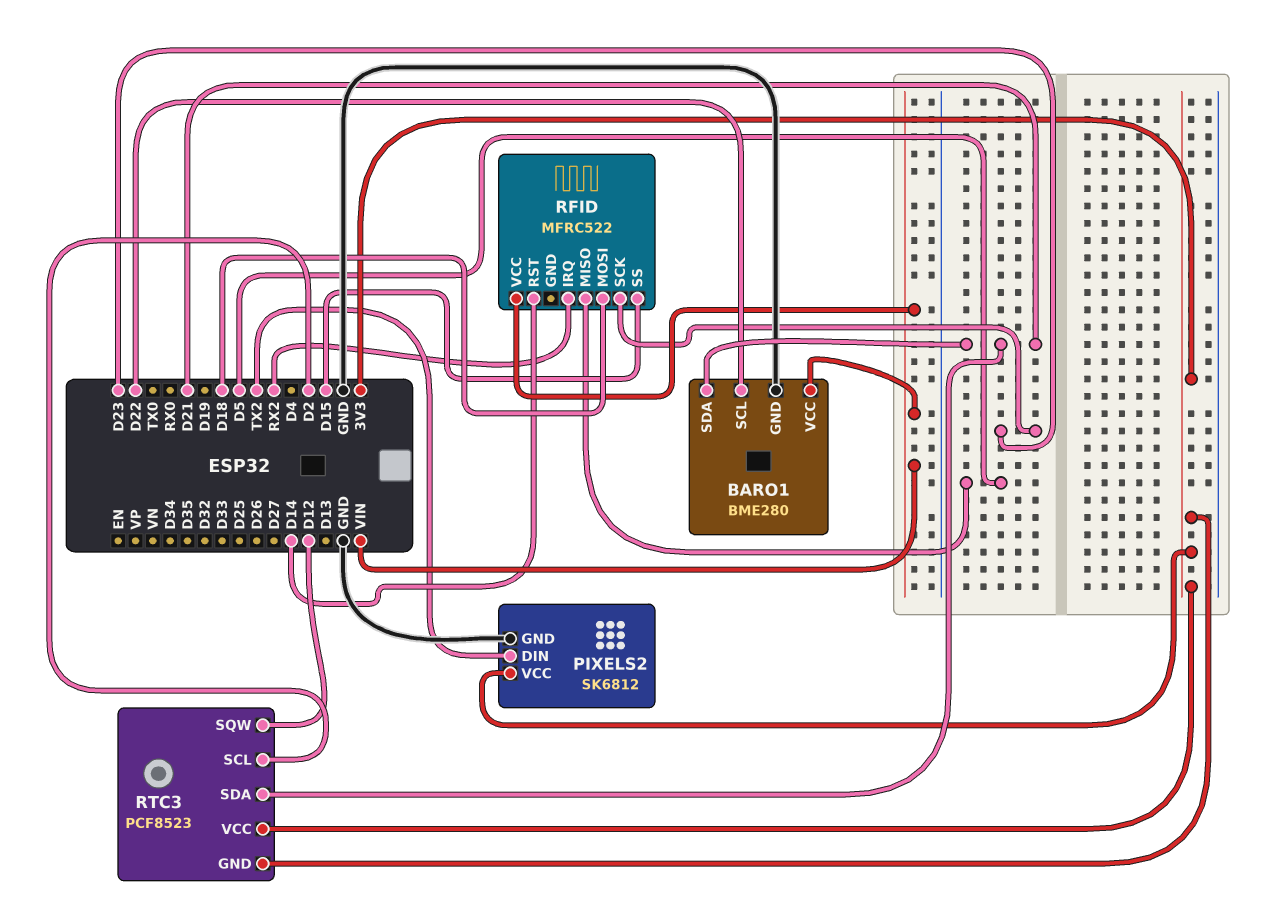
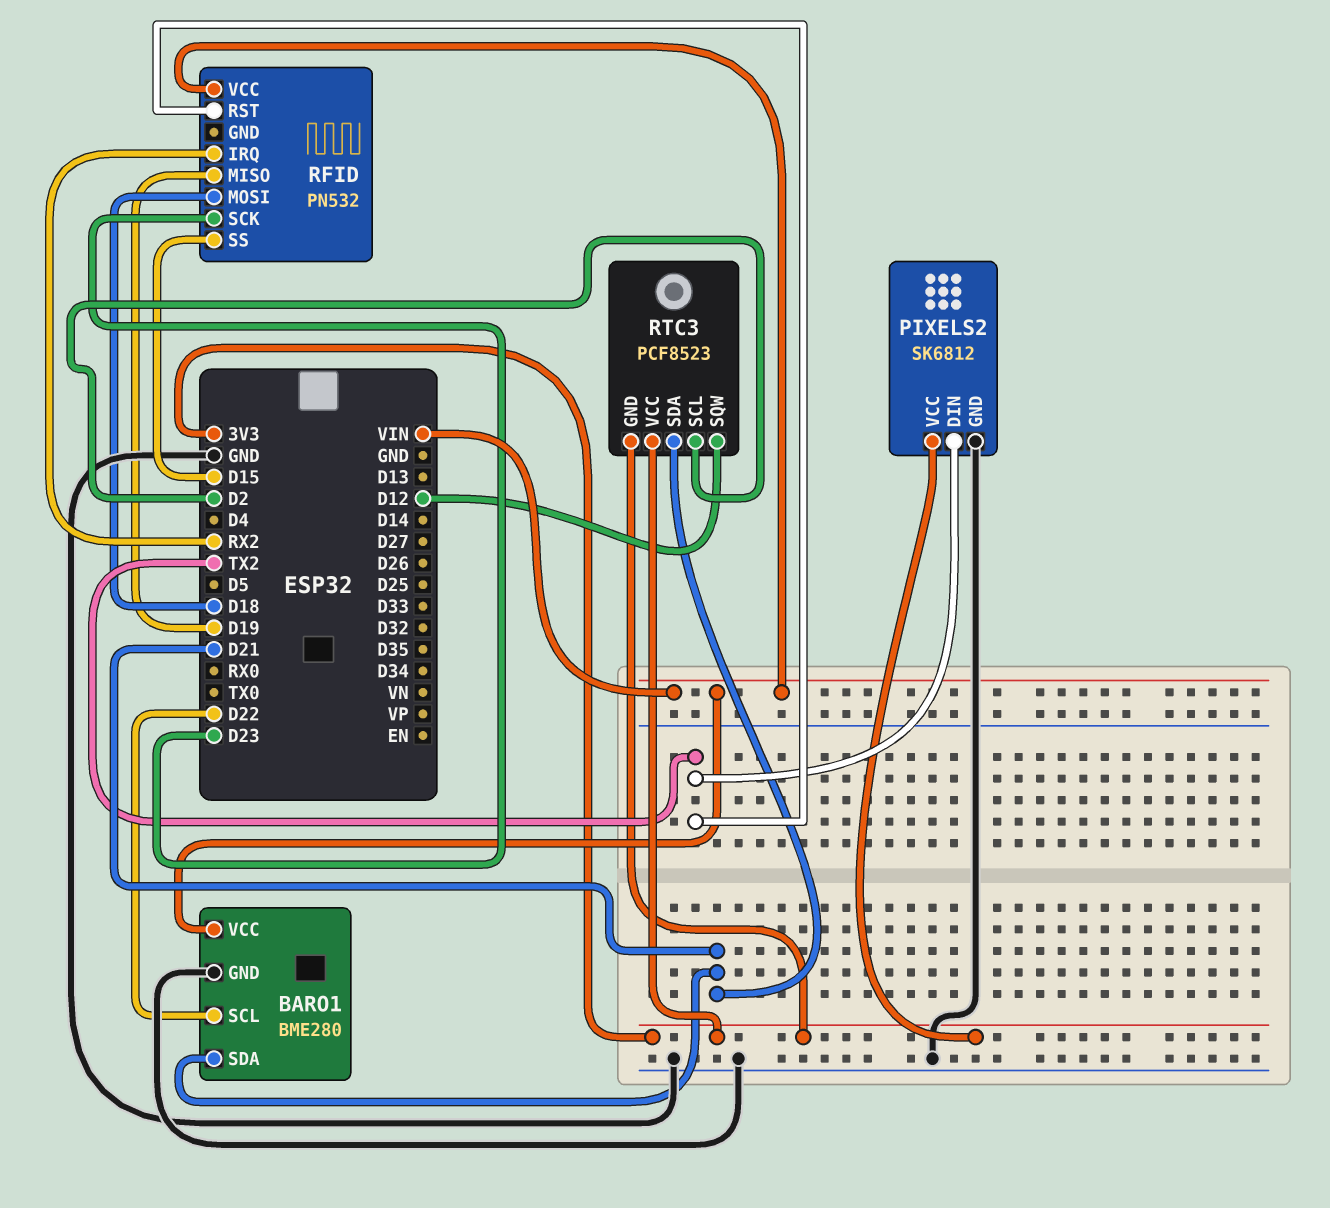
RFID: MFRC522 -> PN532
RFID pin MISO: D5 -> D19
RFID pin RST: D14 -> TX2

